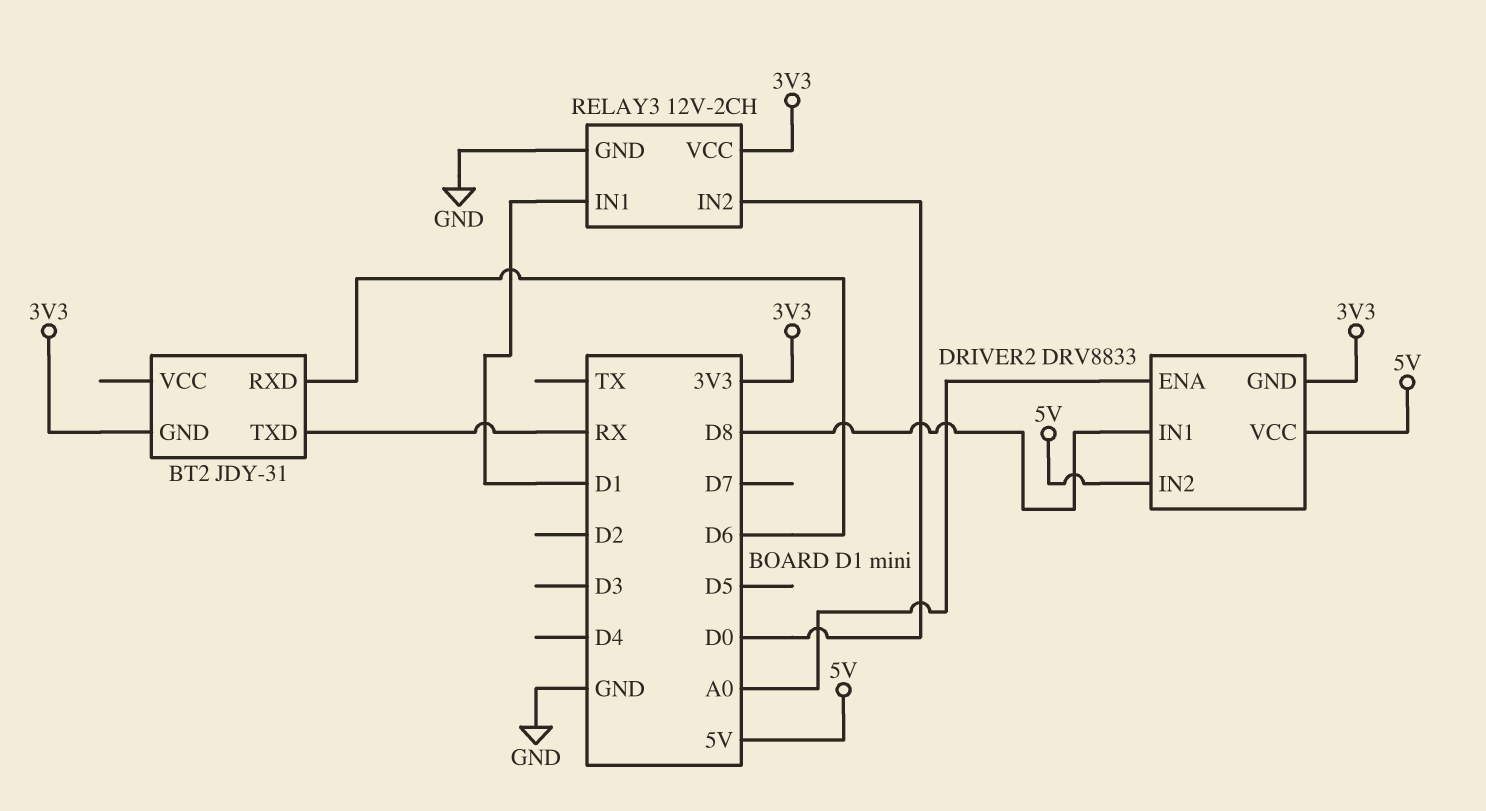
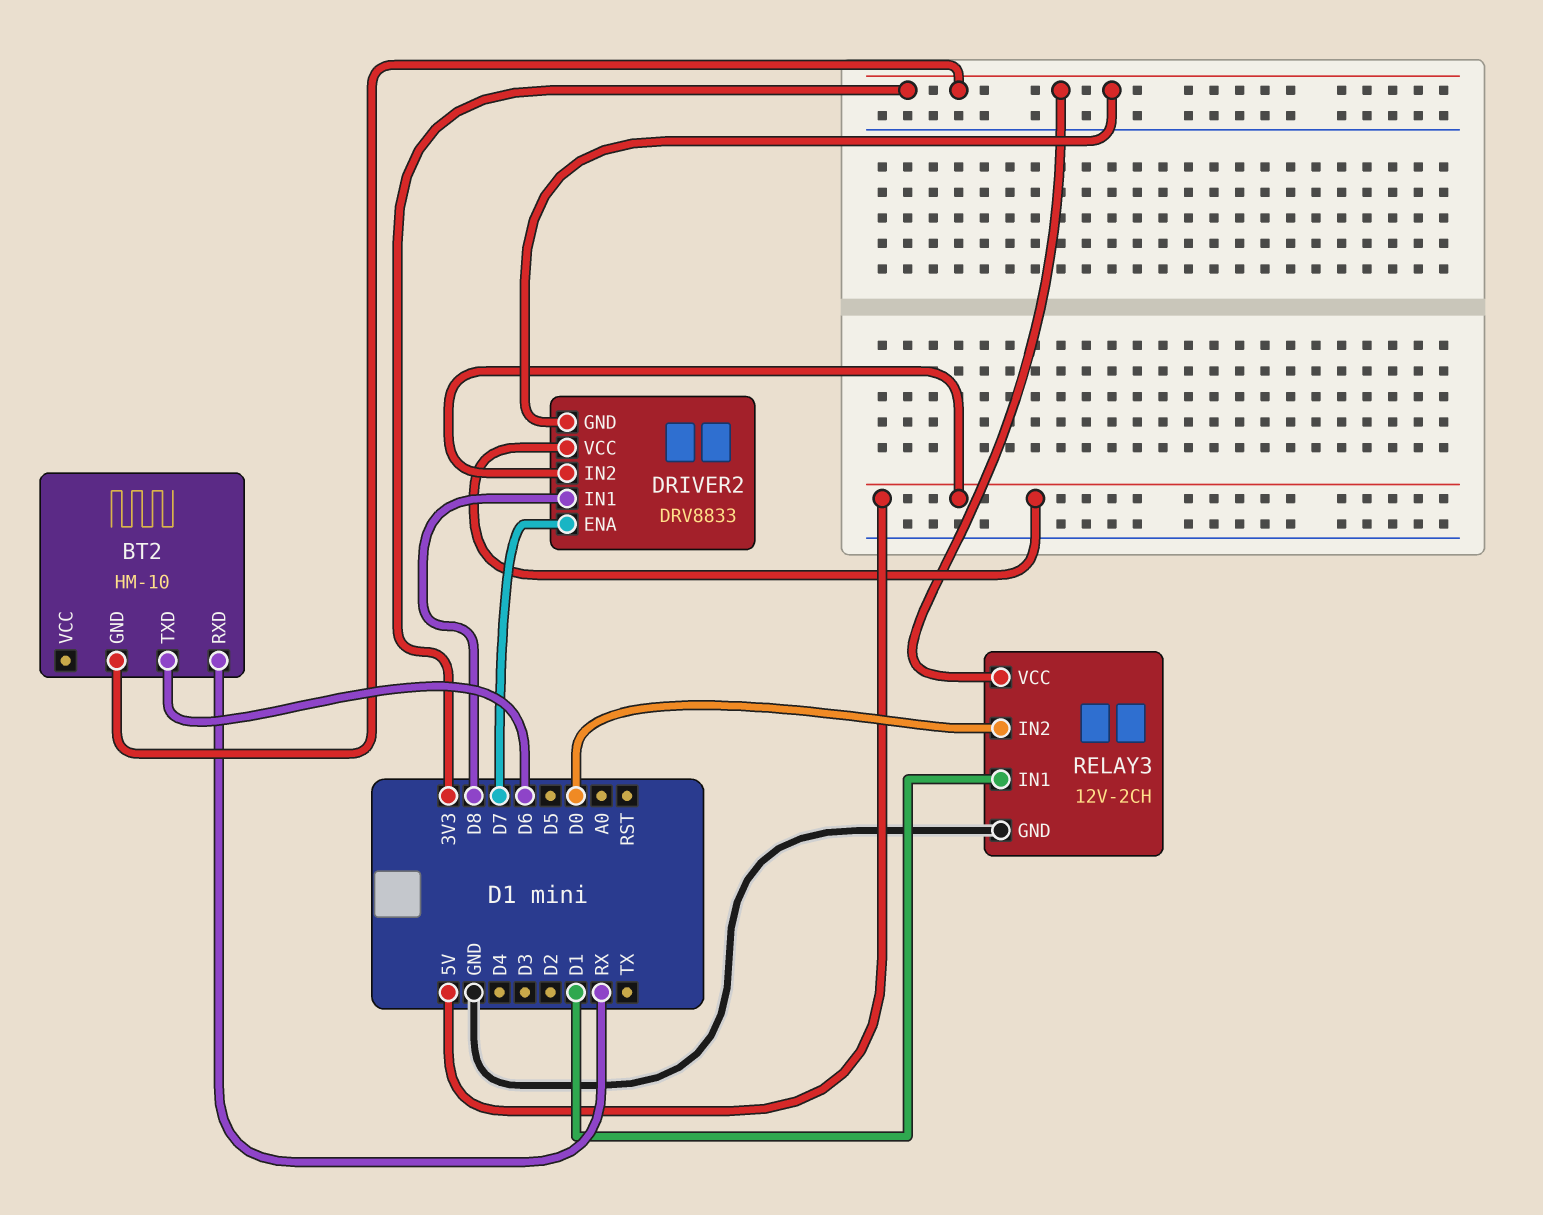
BT2: JDY-31 -> HM-10
BT2 pin RXD: D6 -> RX
BT2 pin TXD: RX -> D6
DRIVER2 pin ENA: A0 -> D7

